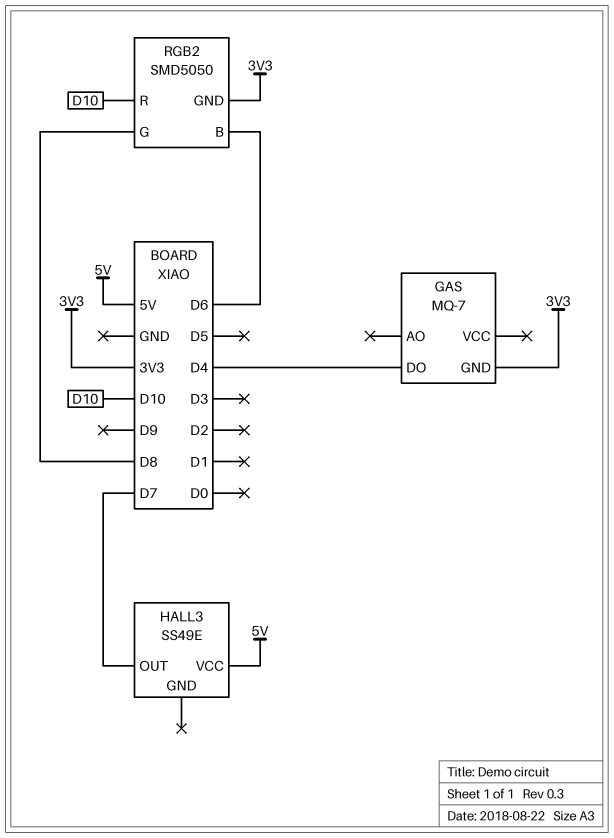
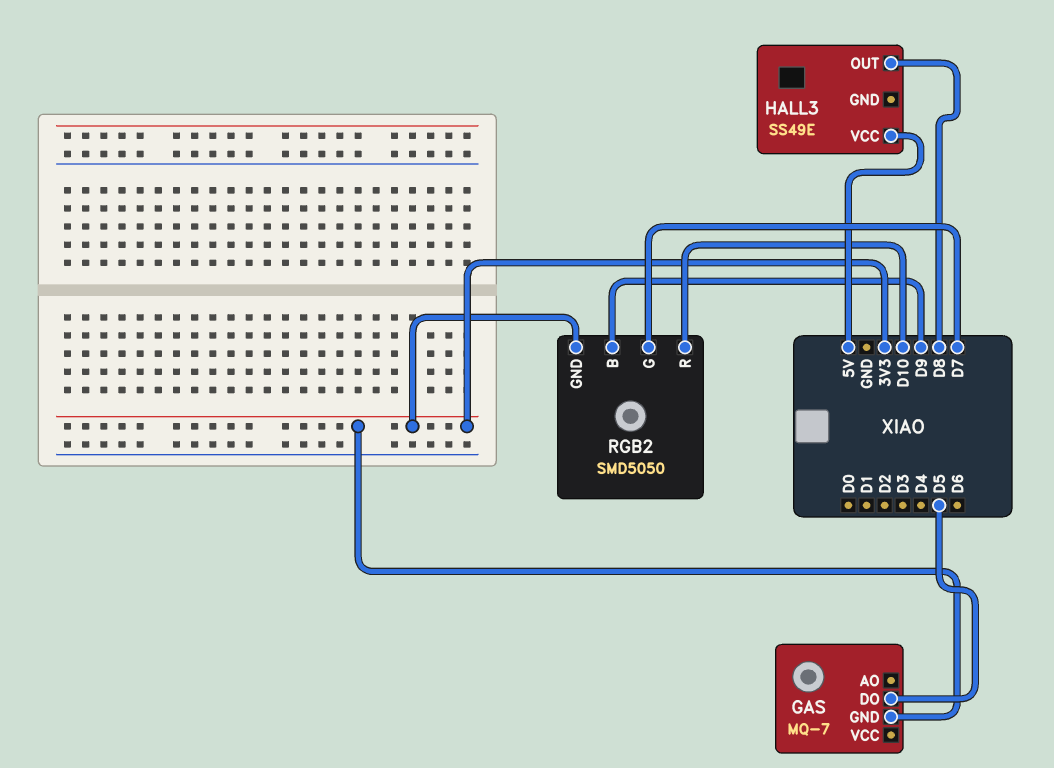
GAS pin DO: D4 -> D5
HALL3 pin OUT: D7 -> D8
RGB2 pin B: D6 -> D9
RGB2 pin G: D8 -> D7

